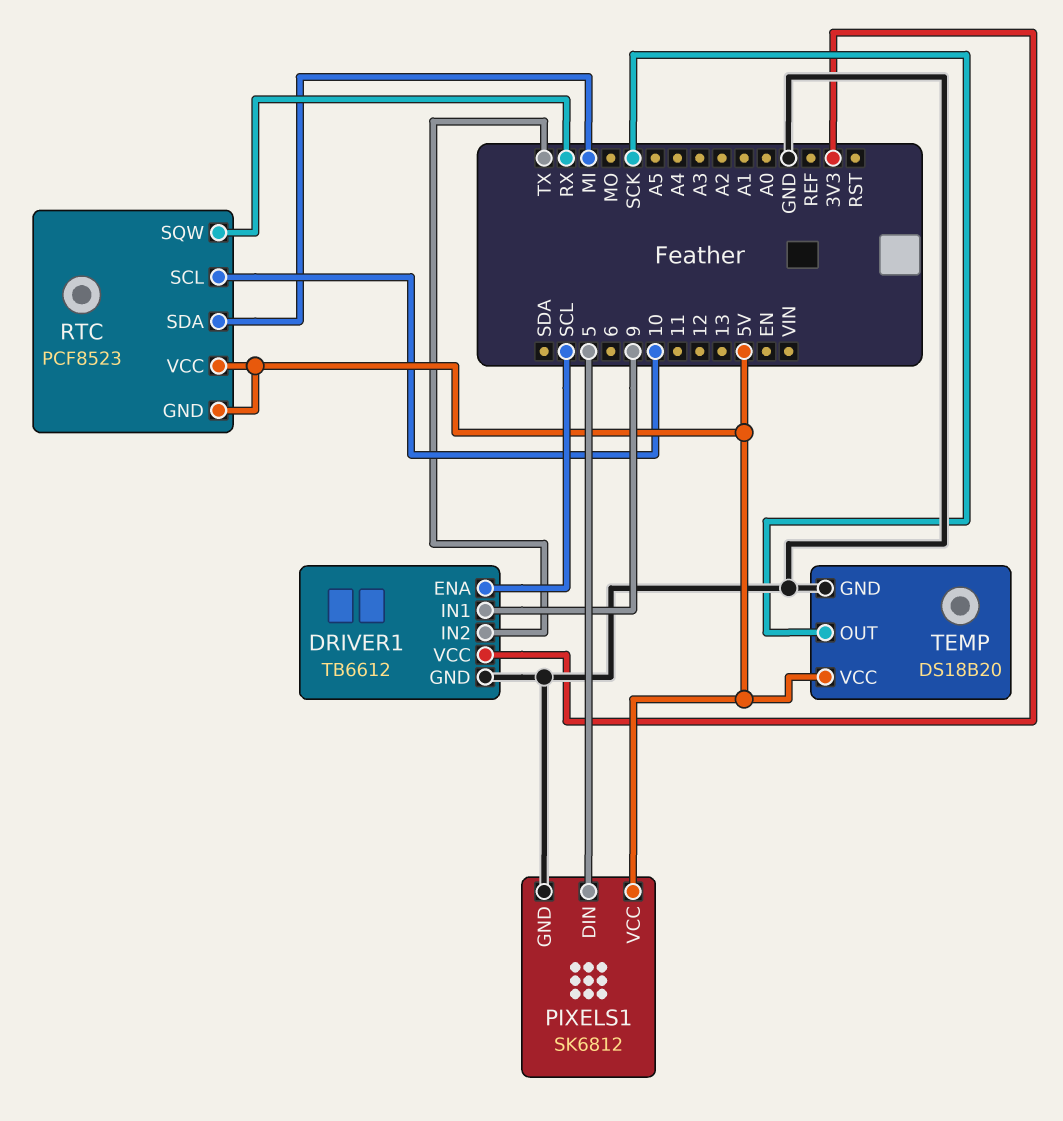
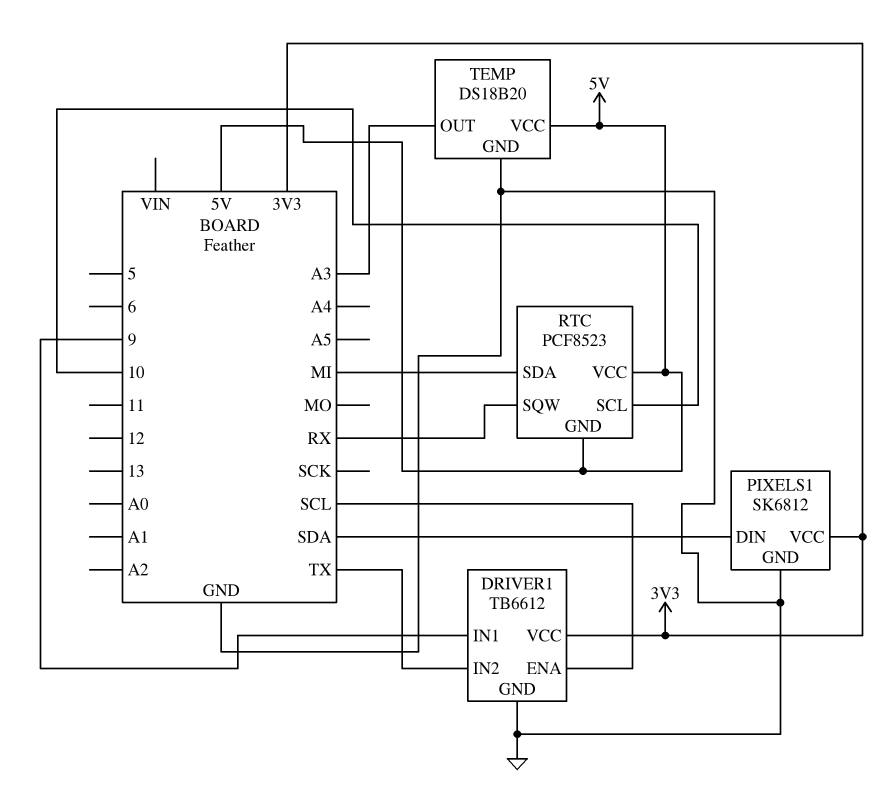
PIXELS1 pin DIN: 5 -> SDA
PIXELS1 pin VCC: 5V -> 3V3
TEMP pin OUT: SCK -> A3

